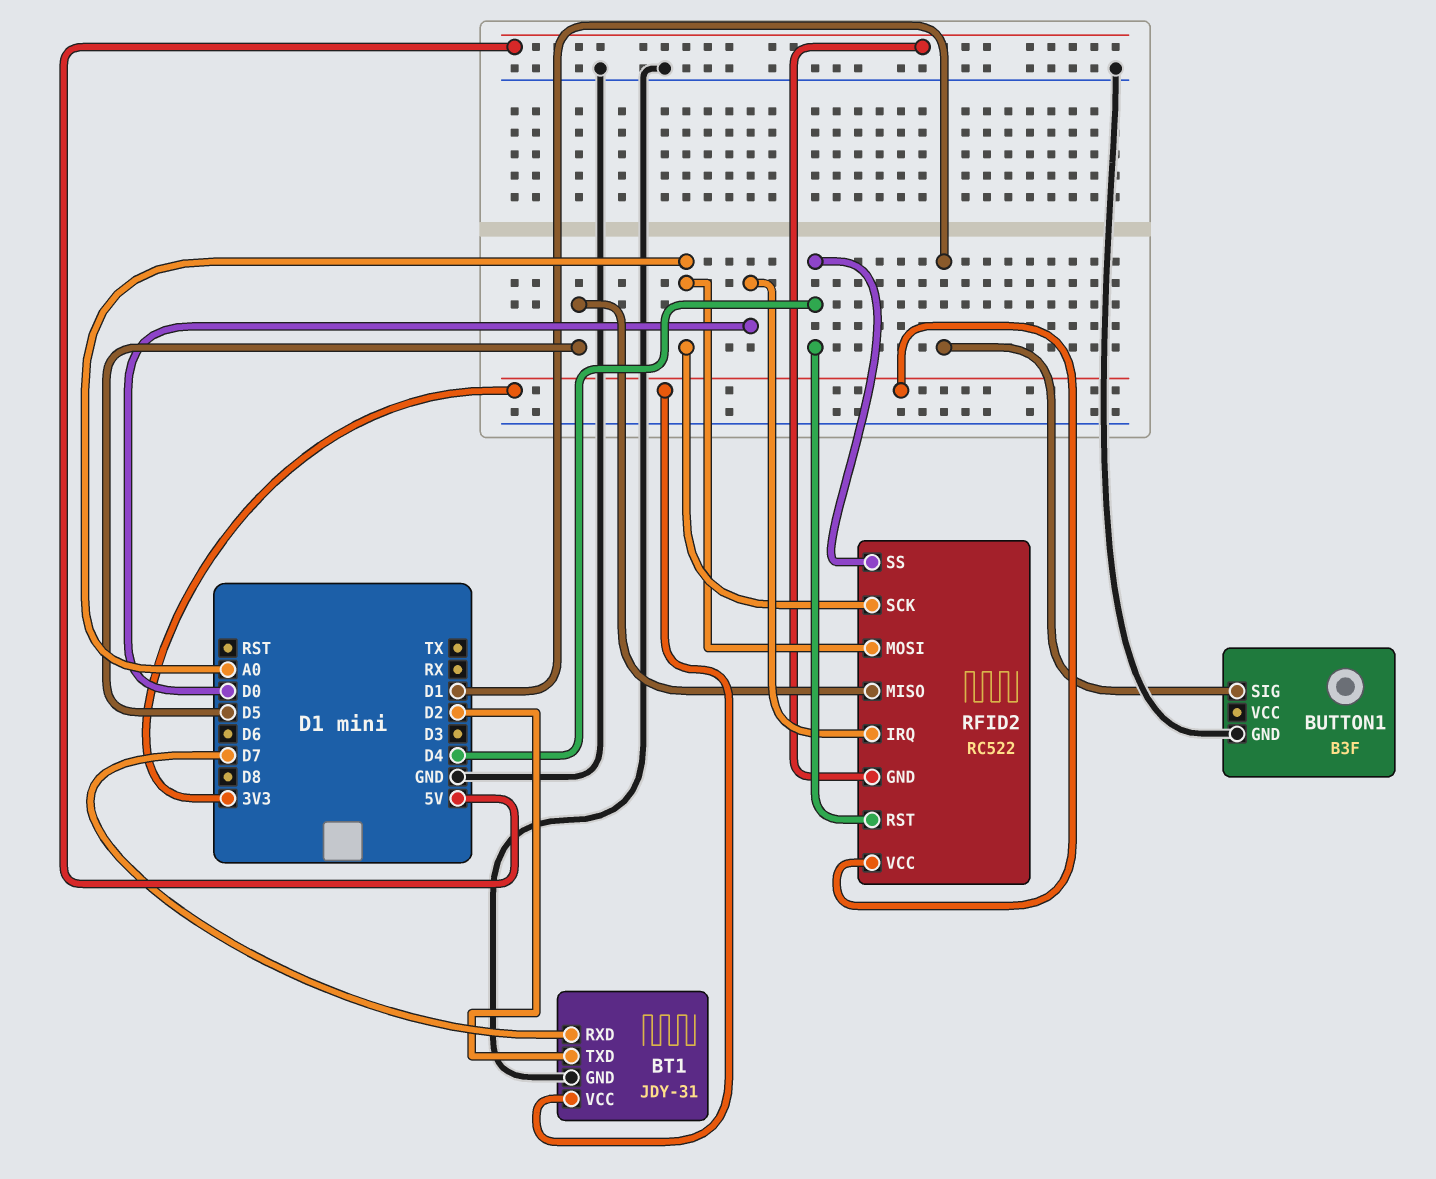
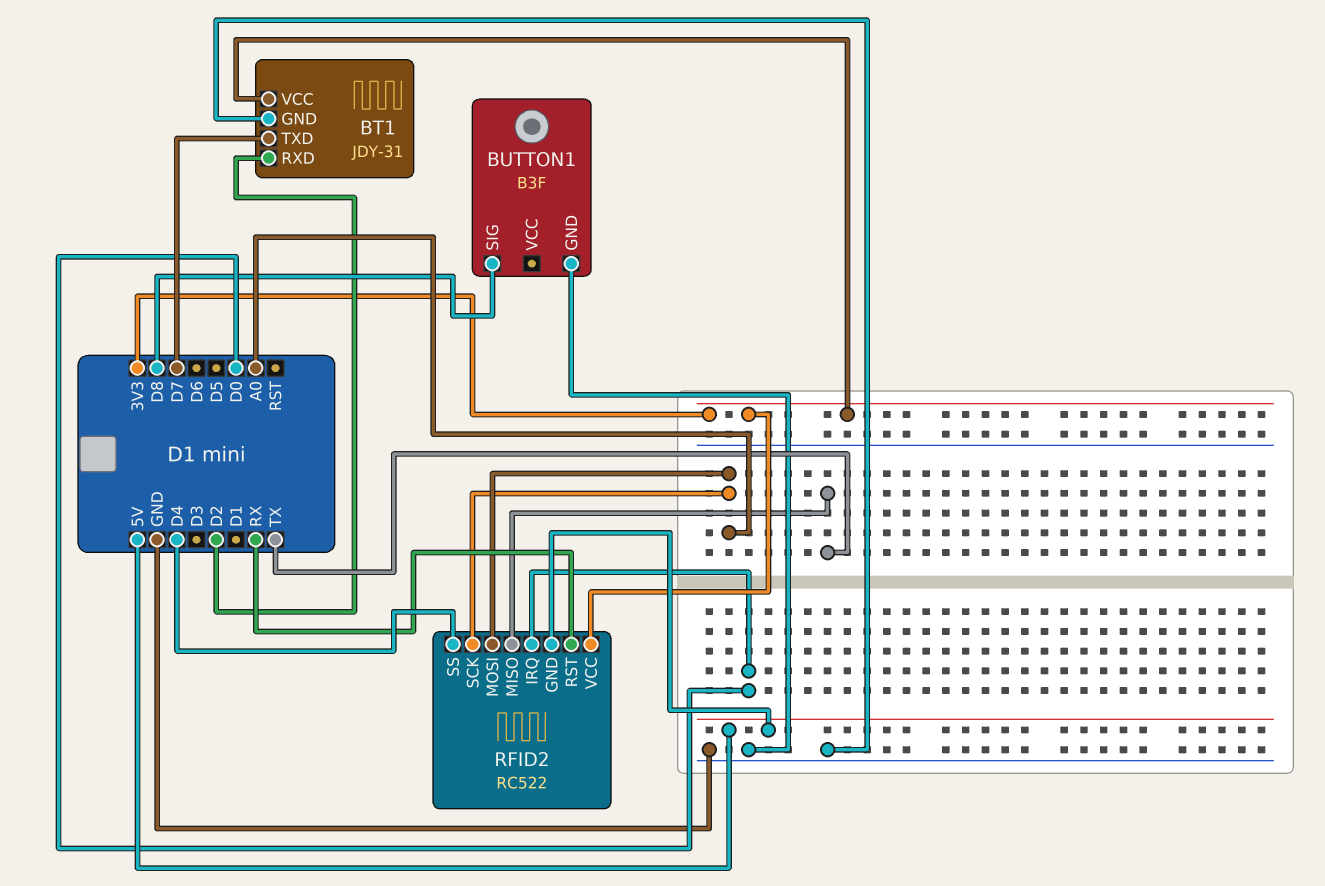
BT1 pin RXD: D7 -> D2
BT1 pin TXD: D2 -> D7
BUTTON1 pin SIG: D1 -> D8
RFID2 pin MISO: D5 -> TX
RFID2 pin RST: D4 -> RX

